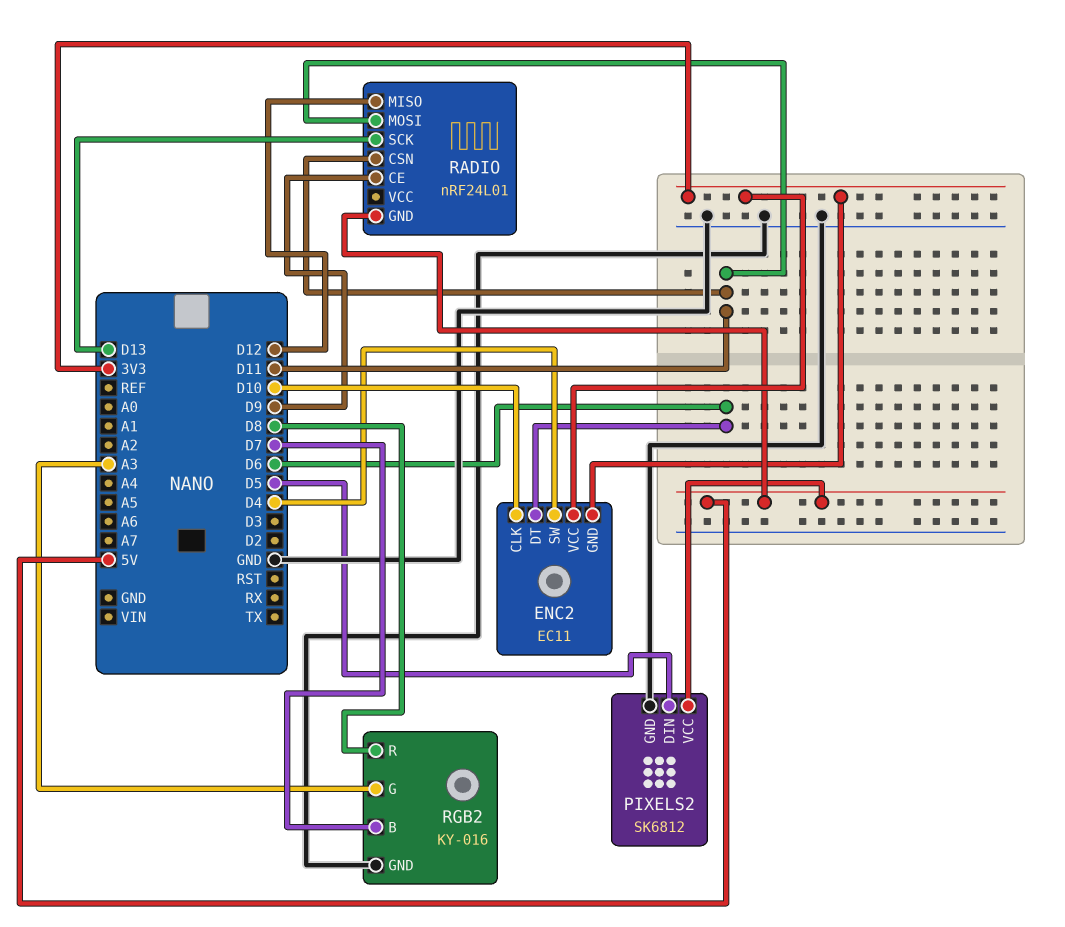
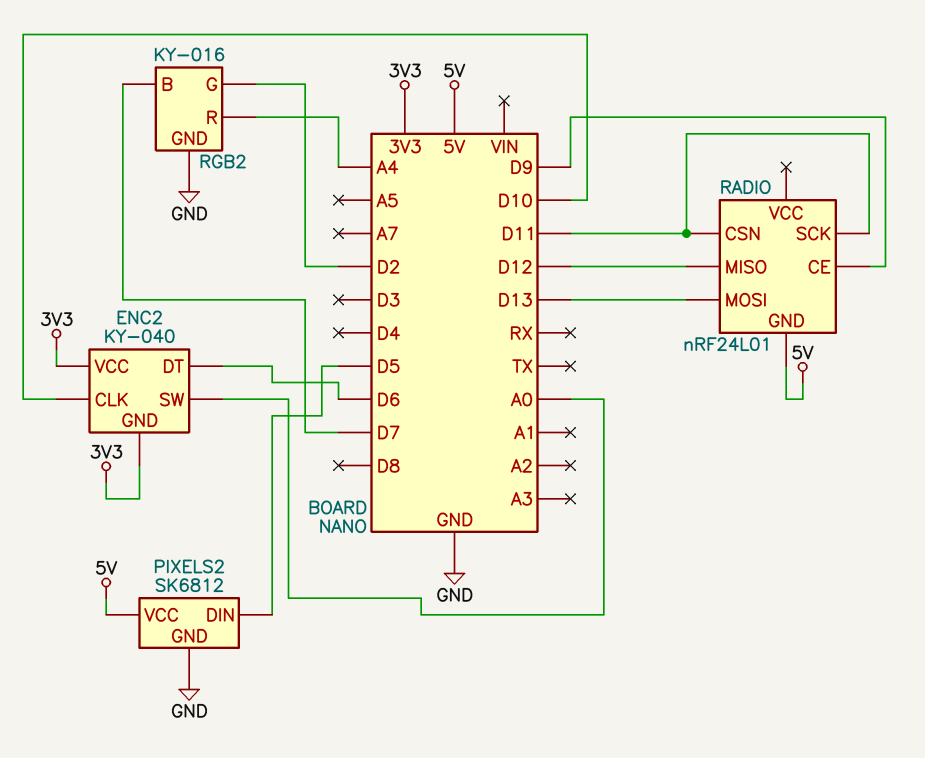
ENC2: EC11 -> KY-040
ENC2 pin SW: D4 -> A0
RADIO pin MOSI: D11 -> D13
RADIO pin SCK: D13 -> D11
RGB2 pin G: A3 -> D2
RGB2 pin R: D8 -> A4

